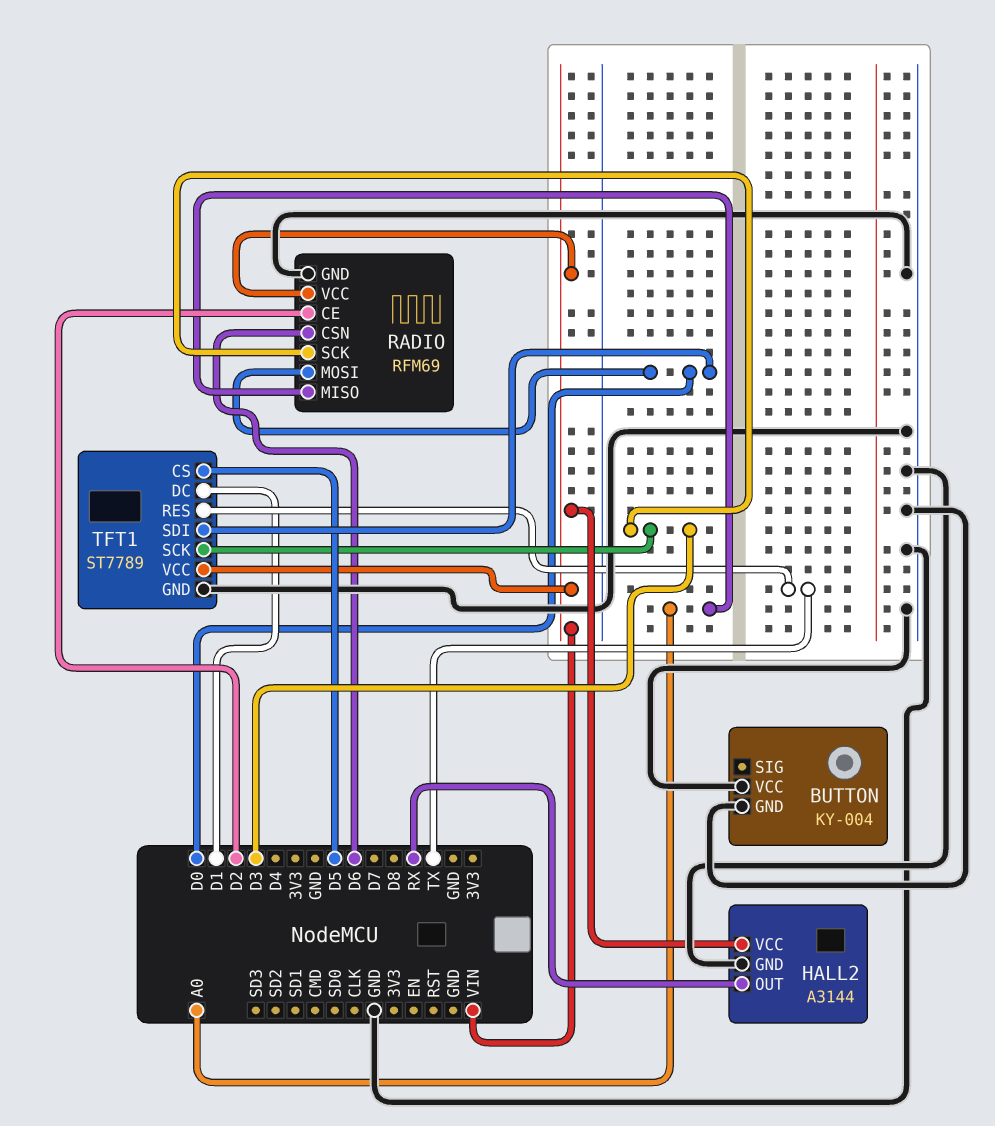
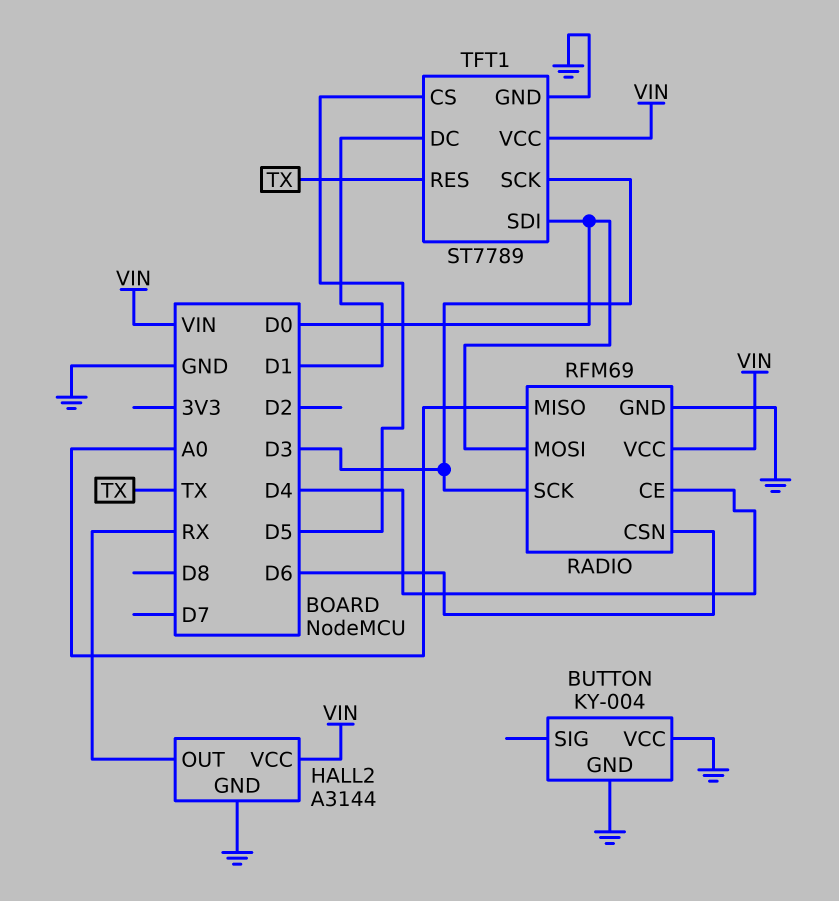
RADIO pin CE: D2 -> D4

